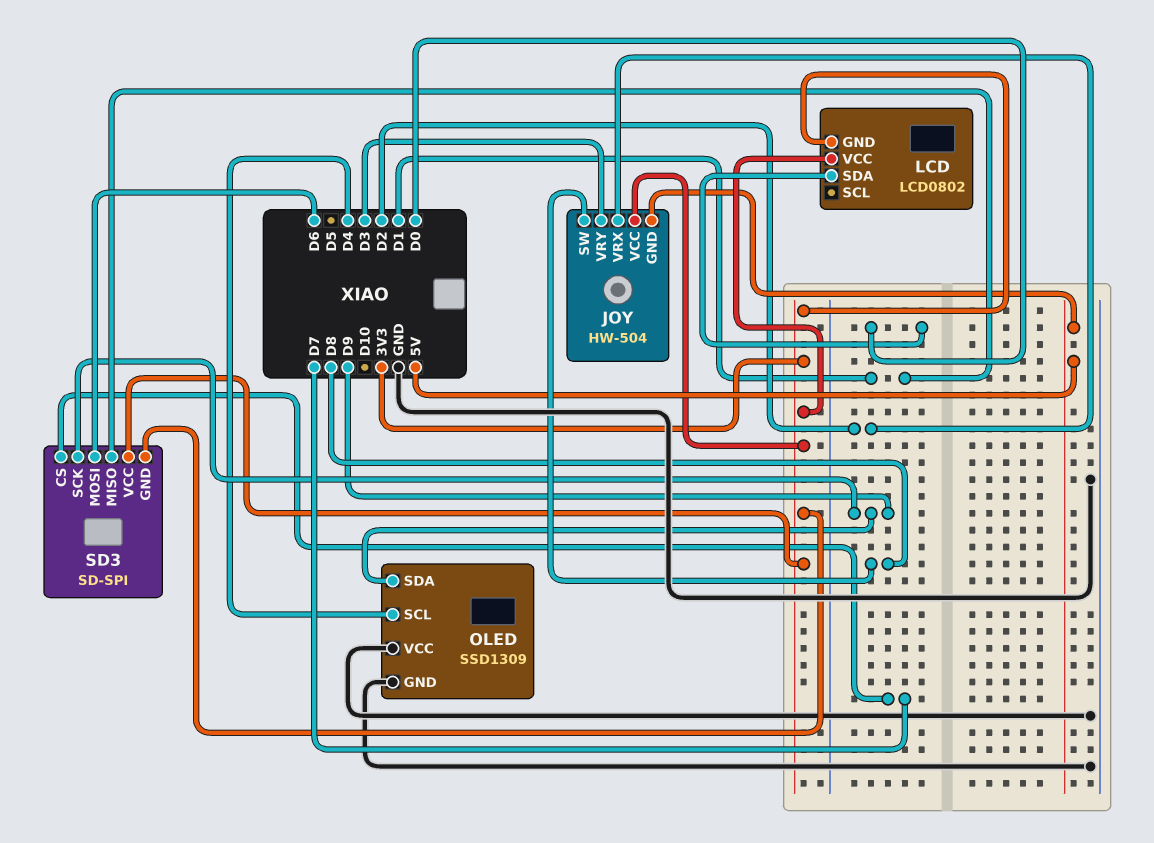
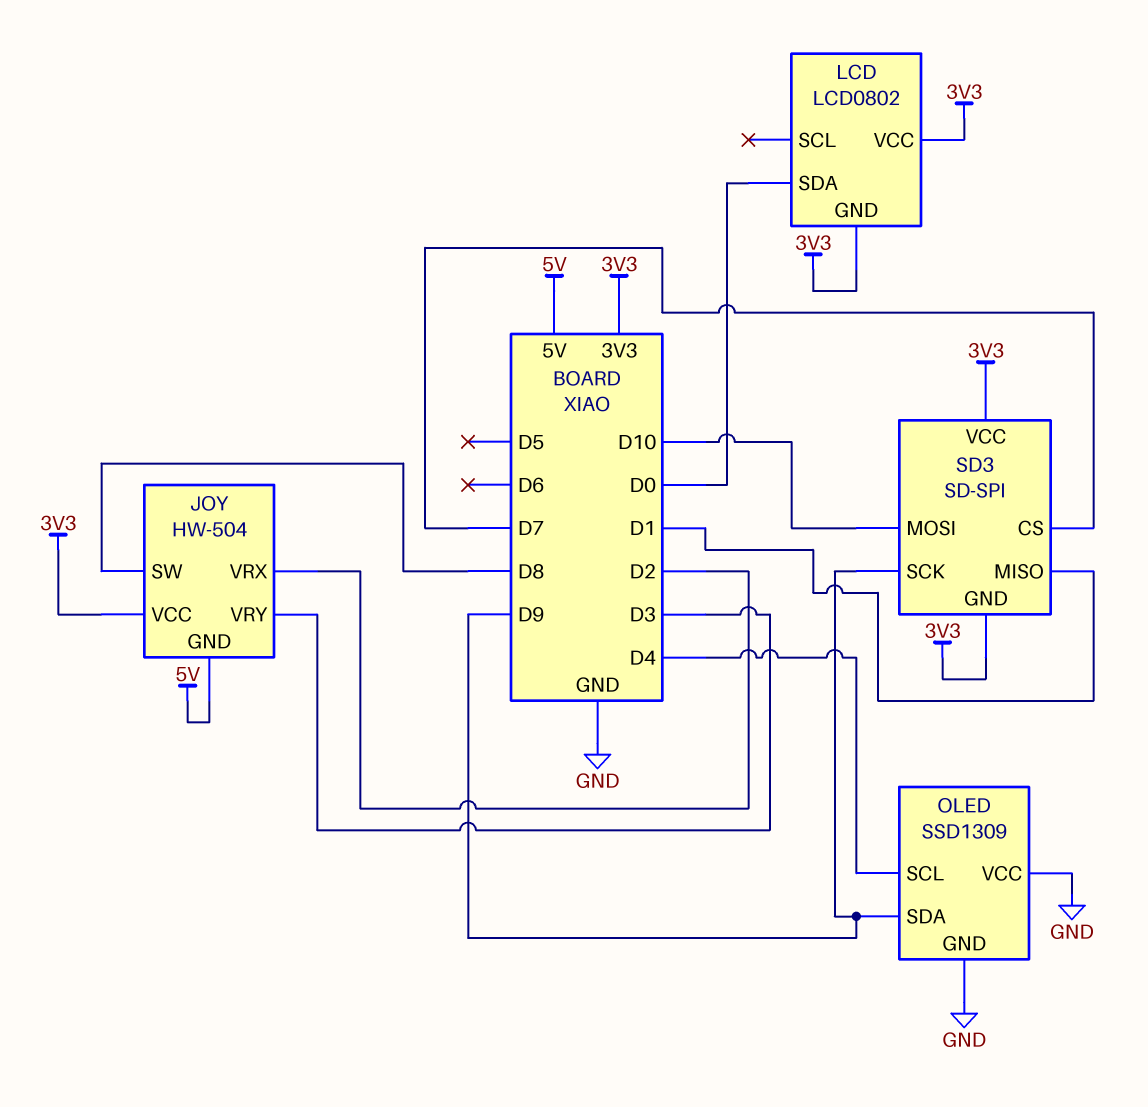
SD3 pin MOSI: D6 -> D10

